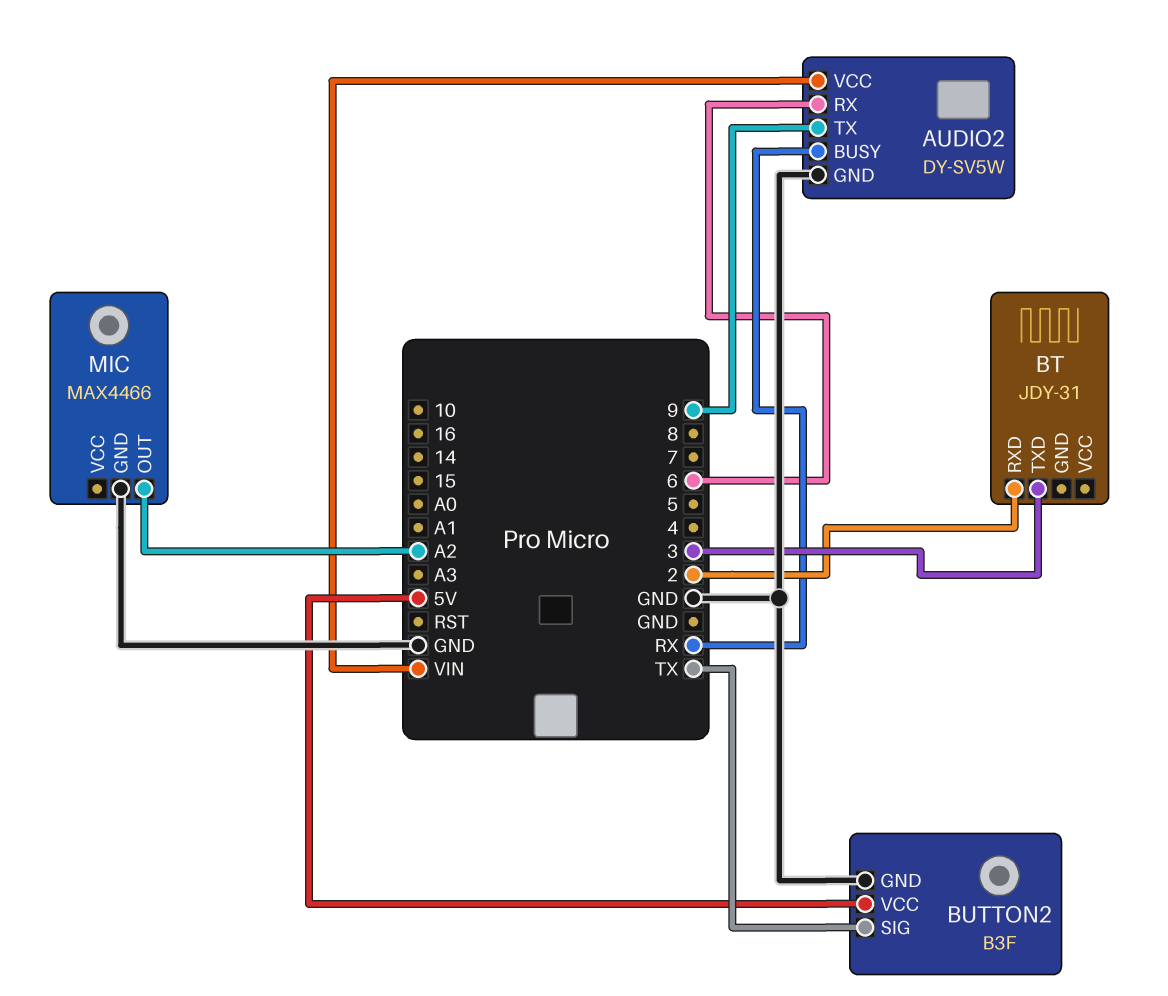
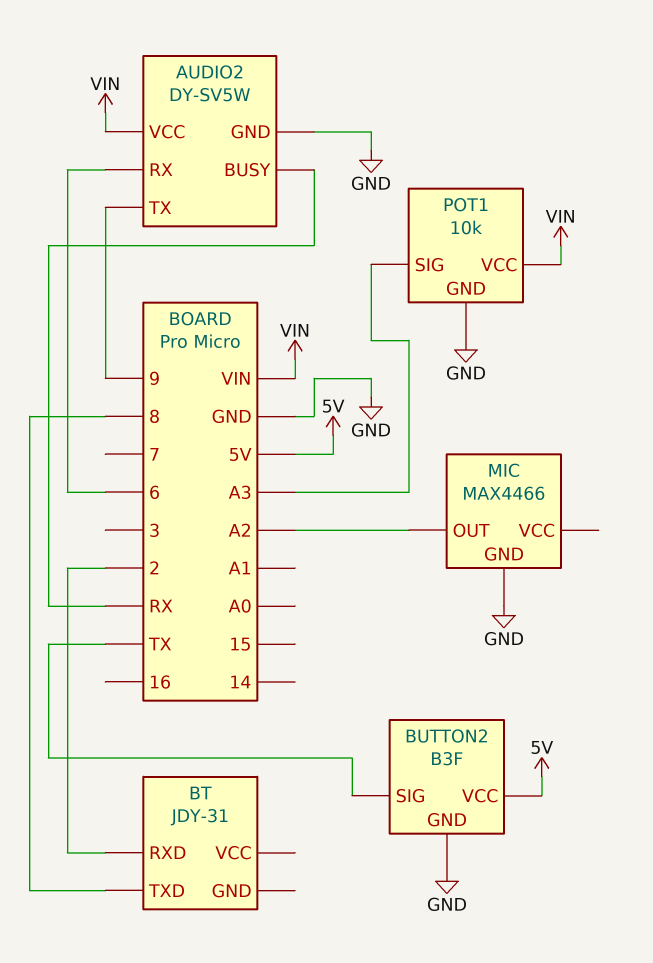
BT pin TXD: 3 -> 8
POT1: none -> 10k
POT1 pin GND: none -> GND
POT1 pin SIG: none -> A3
POT1 pin VCC: none -> VIN

